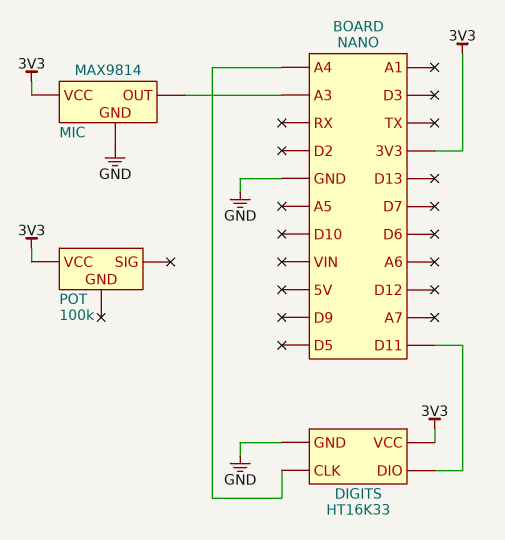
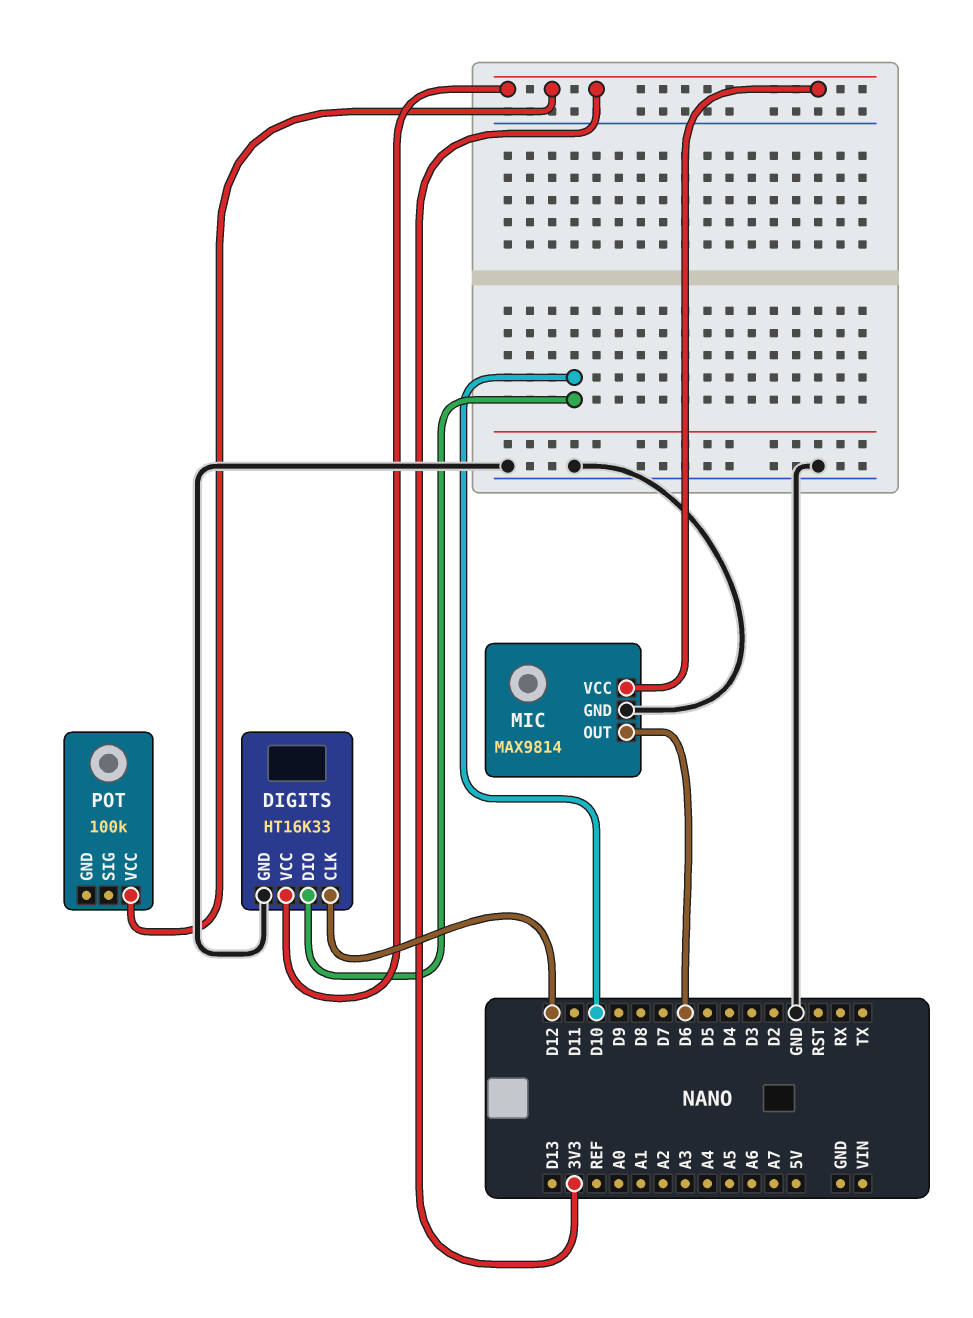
DIGITS pin CLK: A4 -> D12
DIGITS pin DIO: D11 -> D10
MIC pin OUT: A3 -> D6

